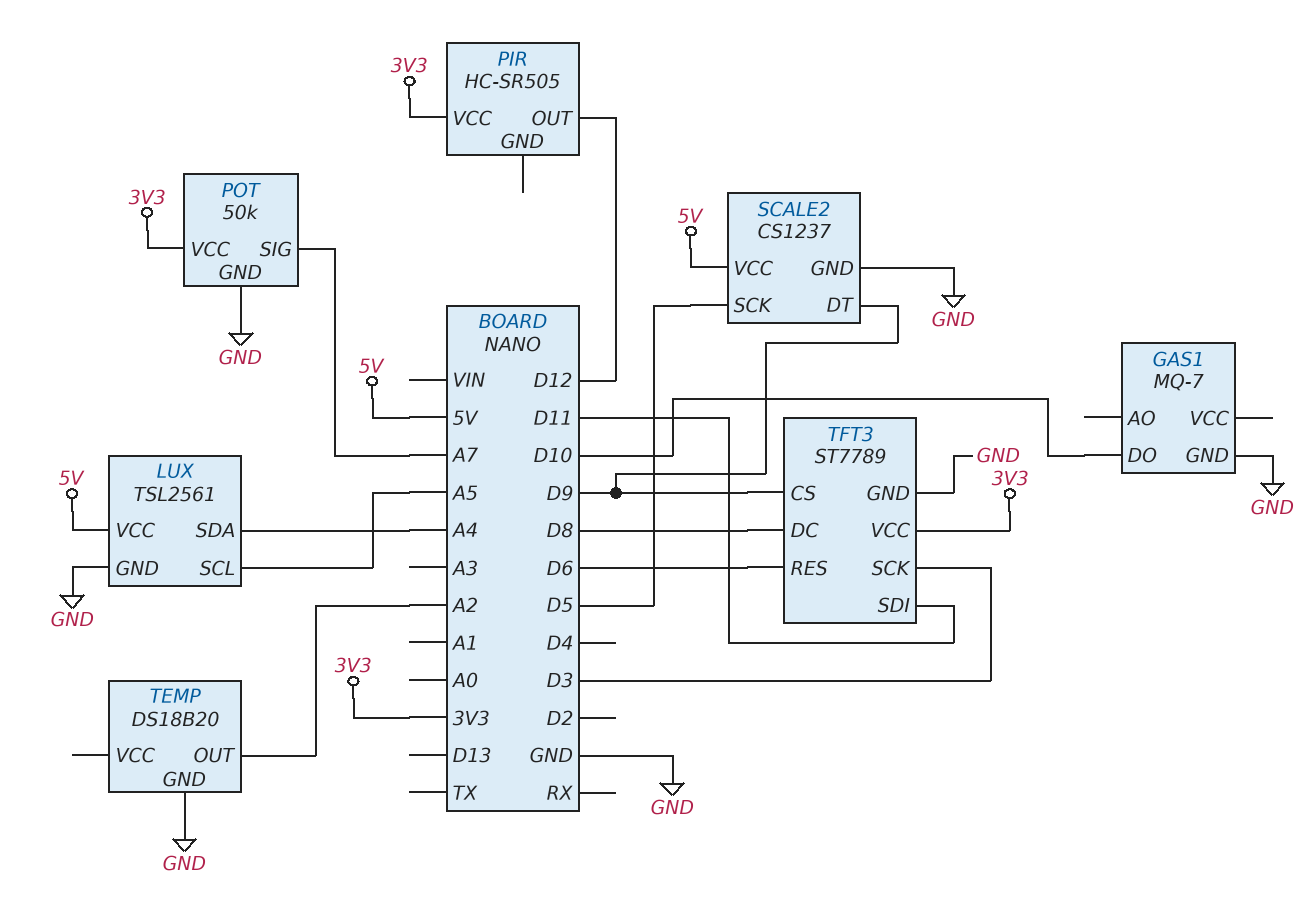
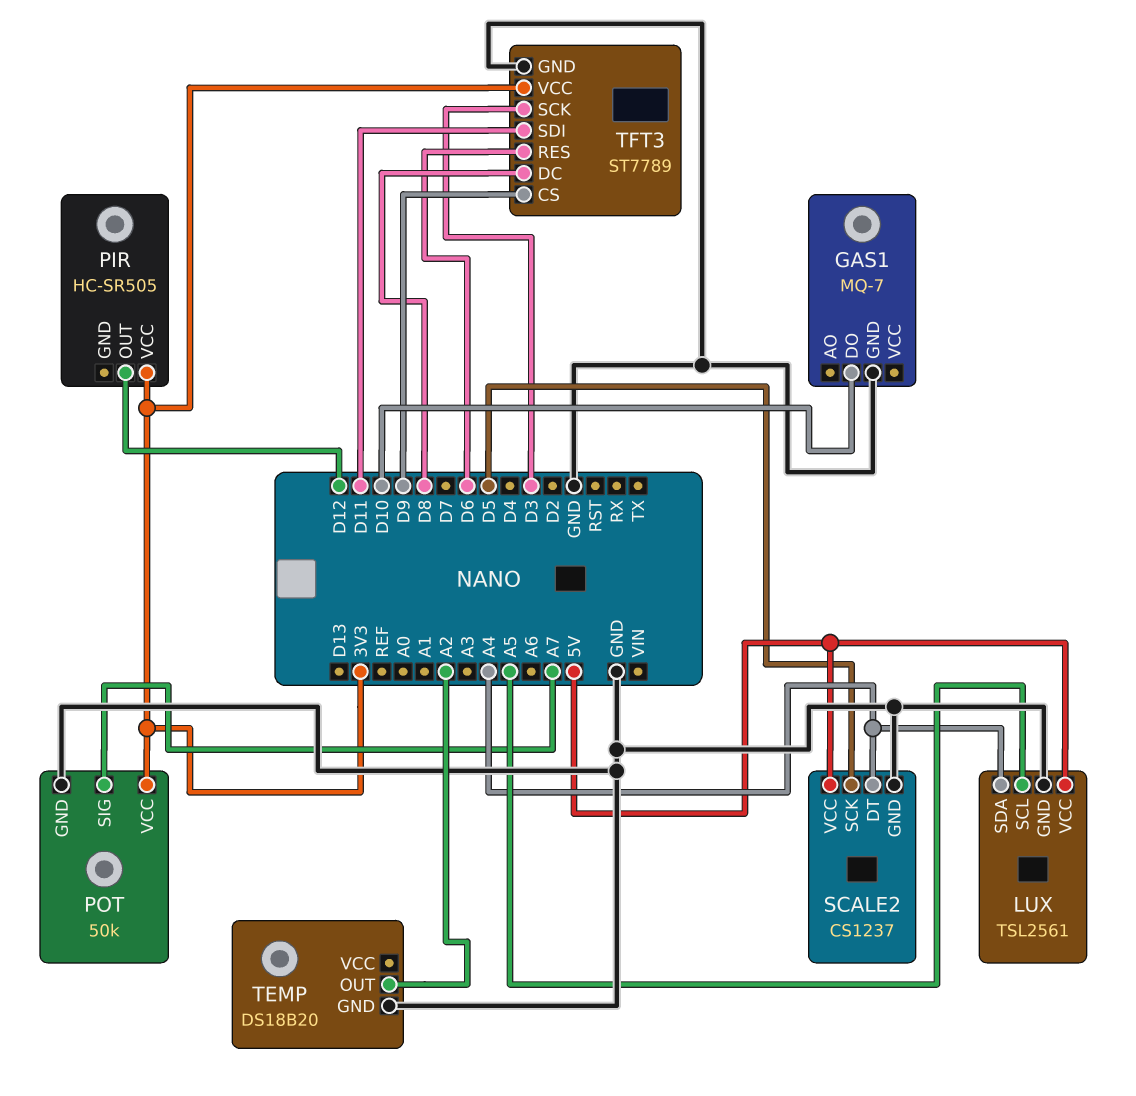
SCALE2 pin DT: D9 -> A4

